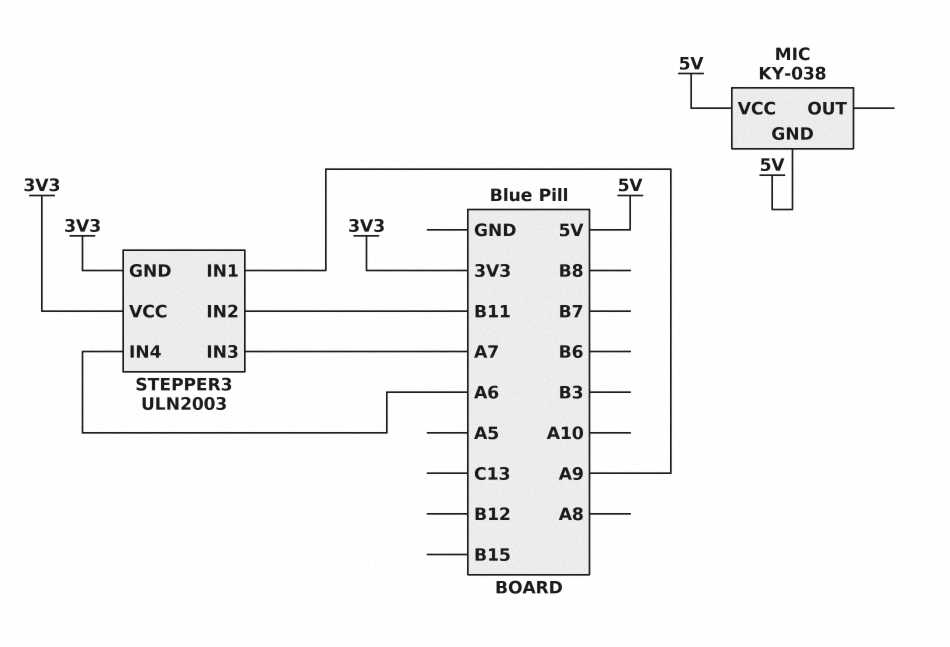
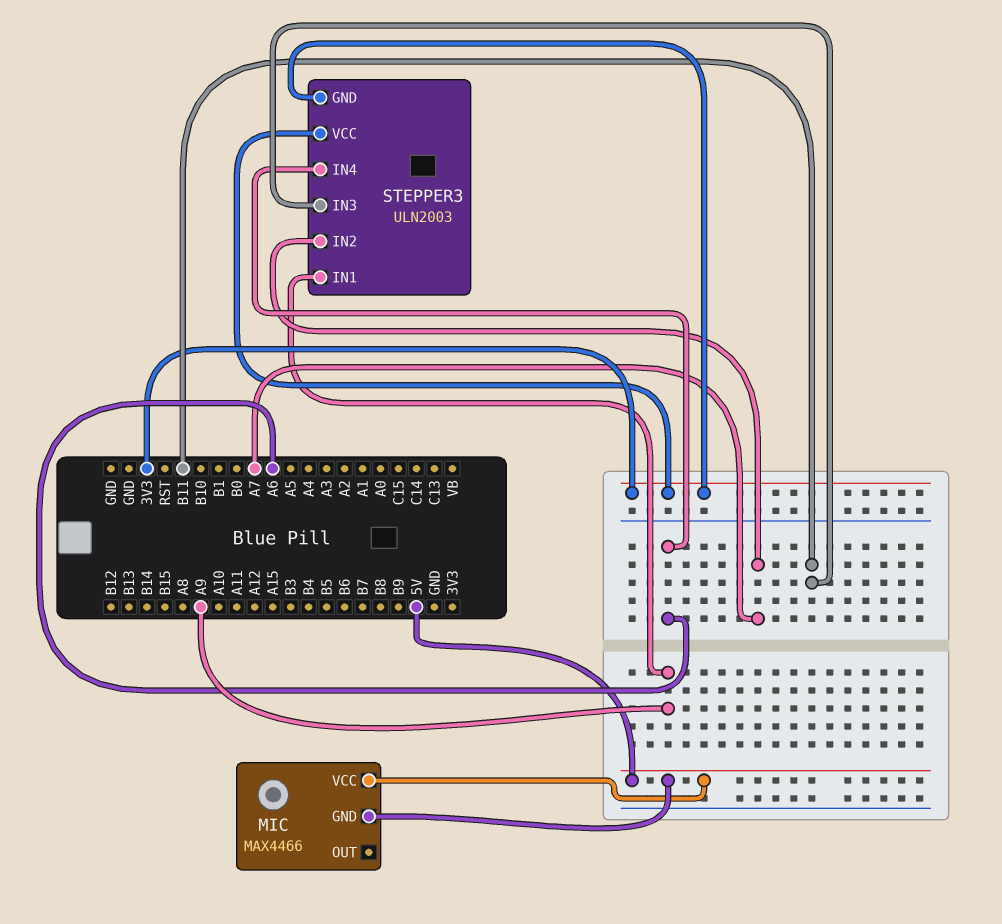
MIC: KY-038 -> MAX4466
STEPPER3 pin IN2: B11 -> A7
STEPPER3 pin IN3: A7 -> B11

